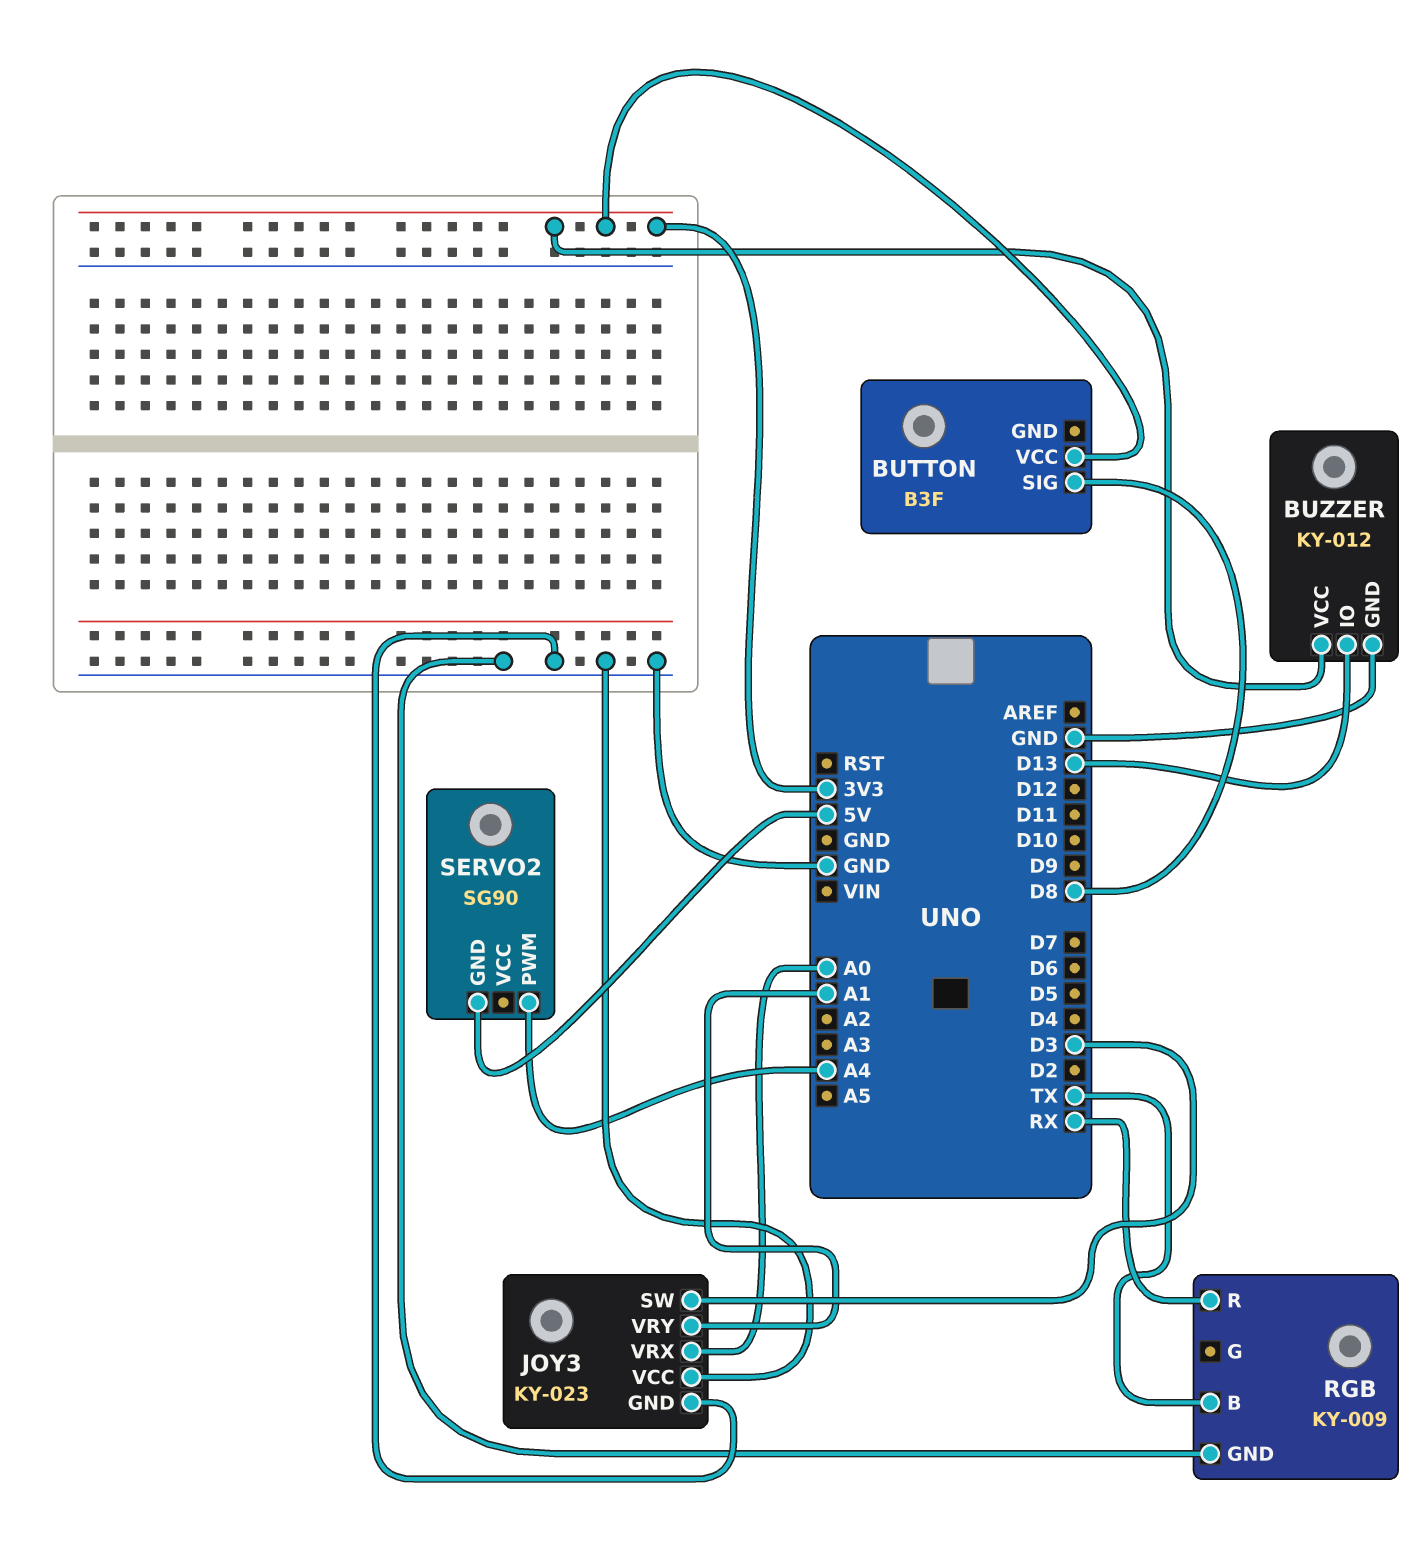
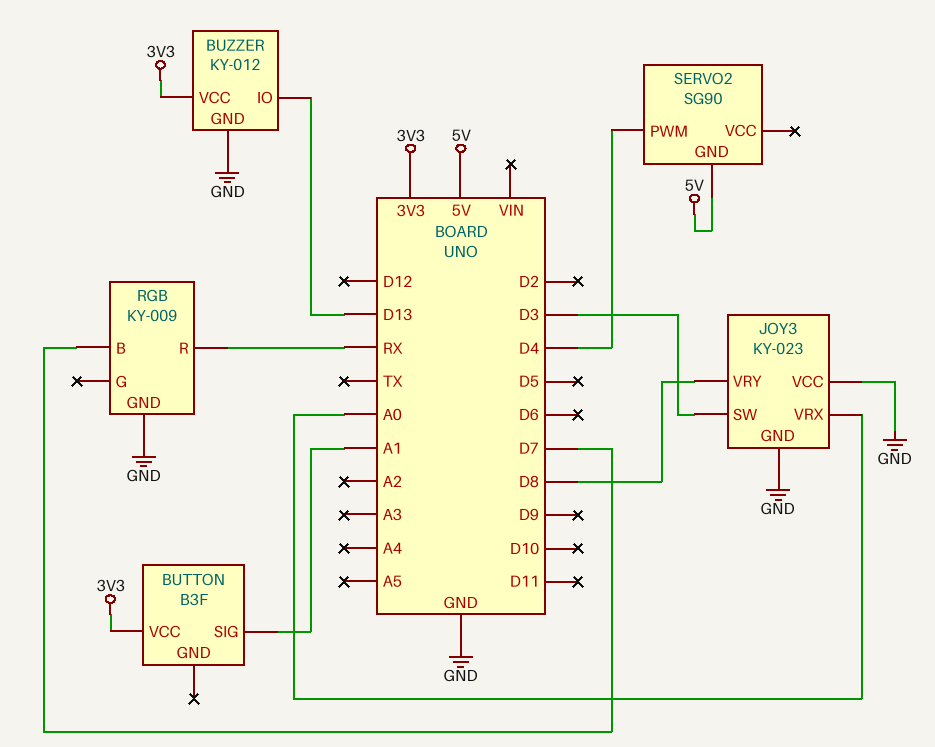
BUTTON pin SIG: D8 -> A1
JOY3 pin VRY: A1 -> D8
RGB pin B: TX -> D7
SERVO2 pin PWM: A4 -> D4

